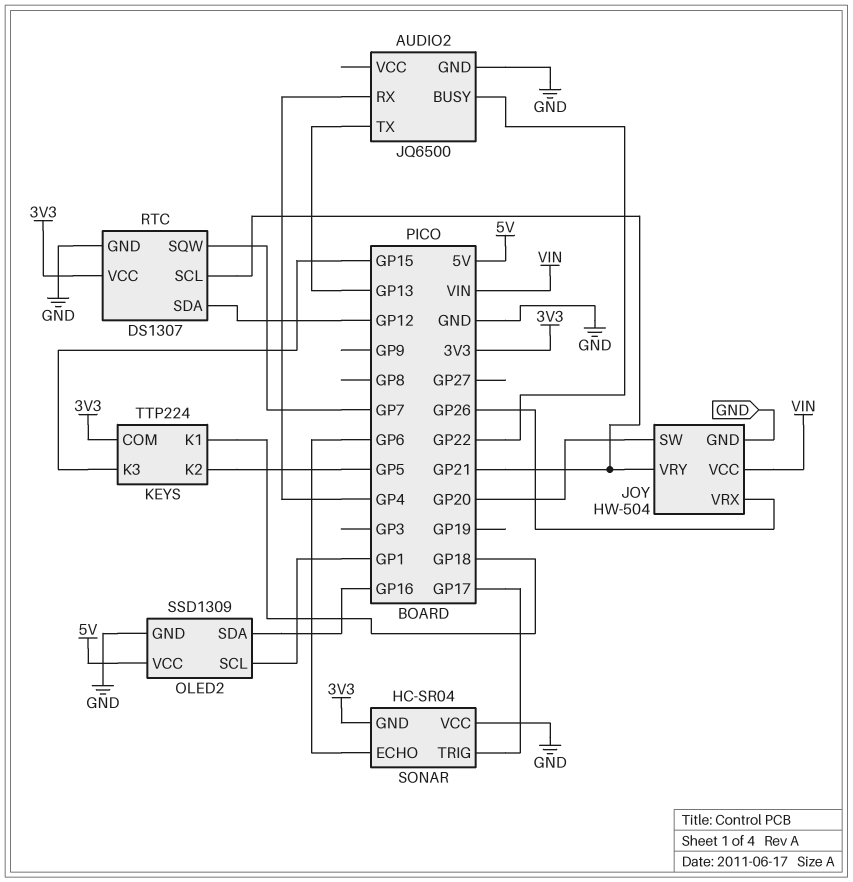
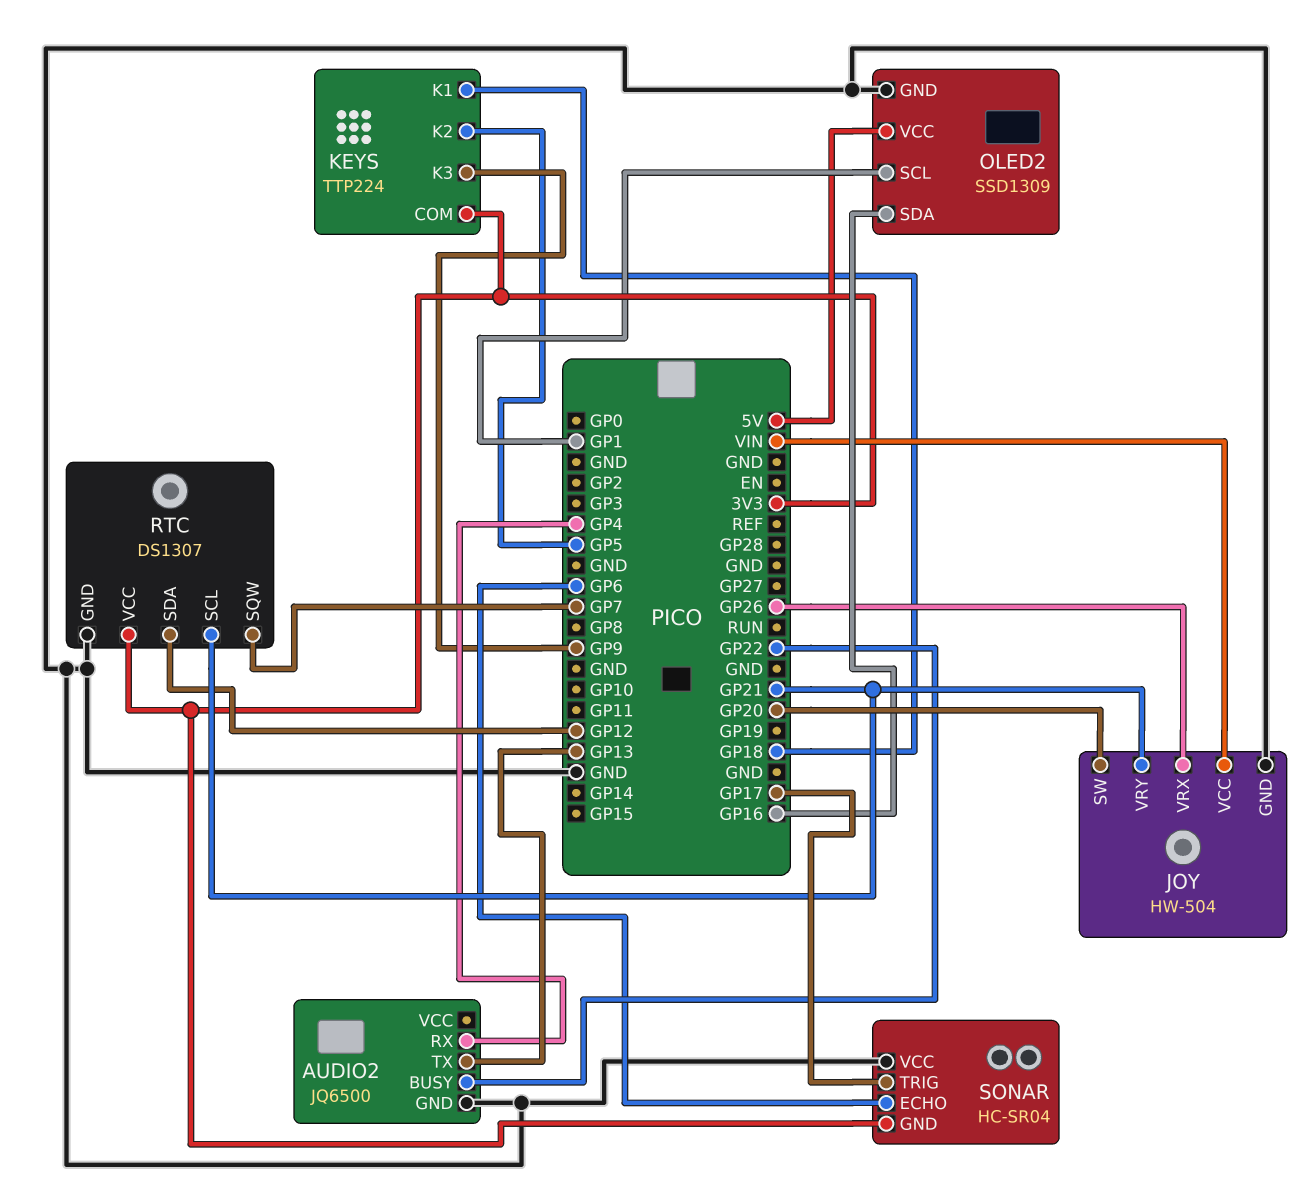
KEYS pin K3: GP15 -> GP9

